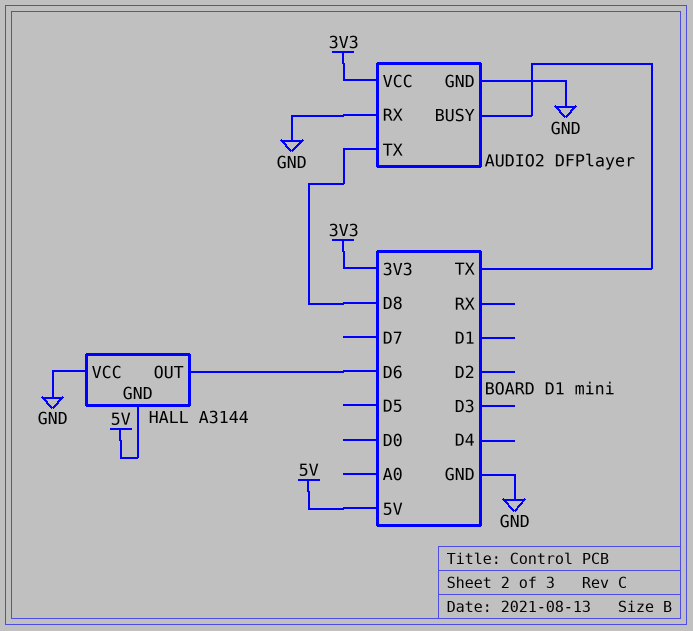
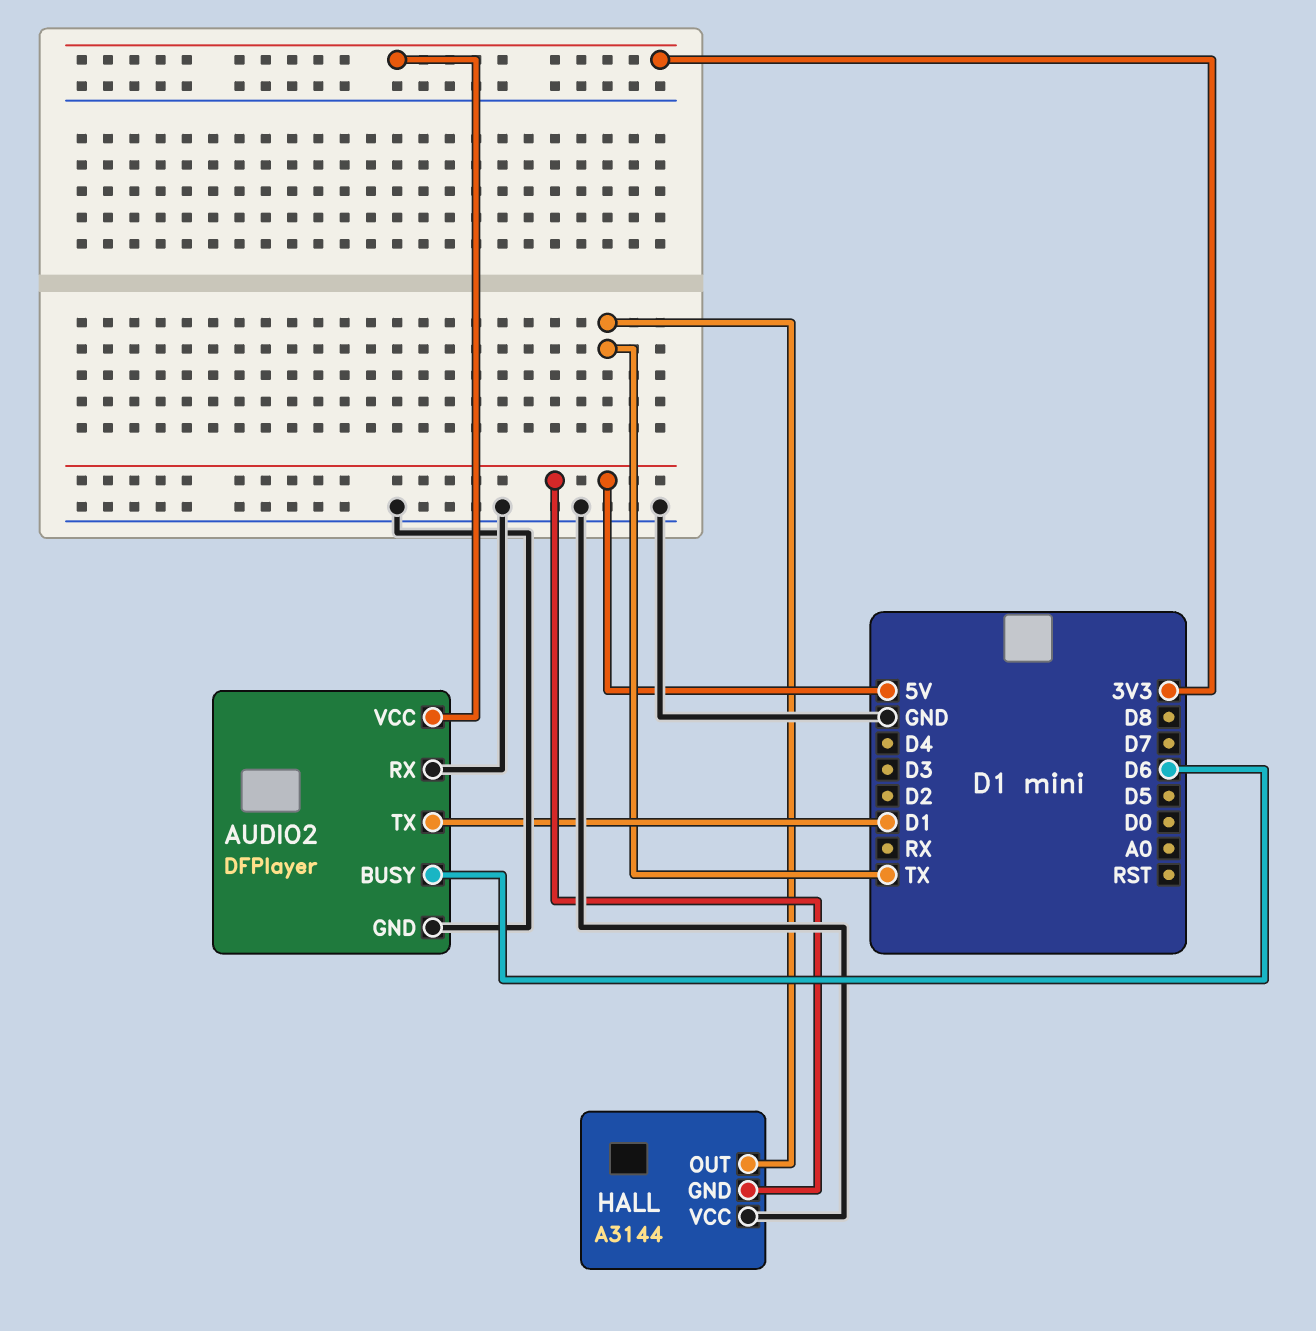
AUDIO2 pin BUSY: TX -> D6
AUDIO2 pin TX: D8 -> D1
HALL pin OUT: D6 -> TX

